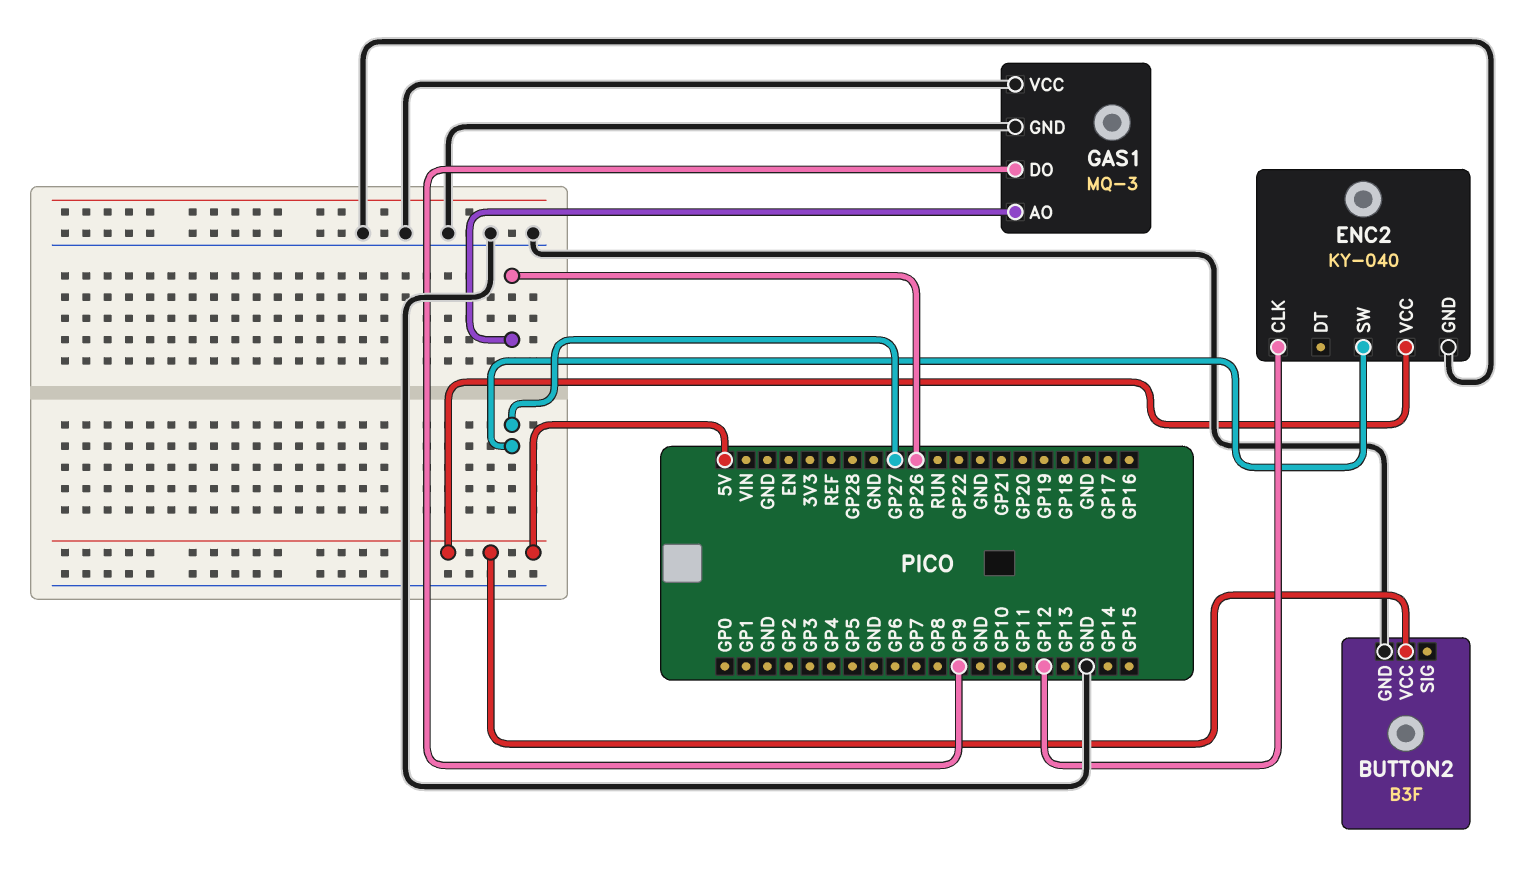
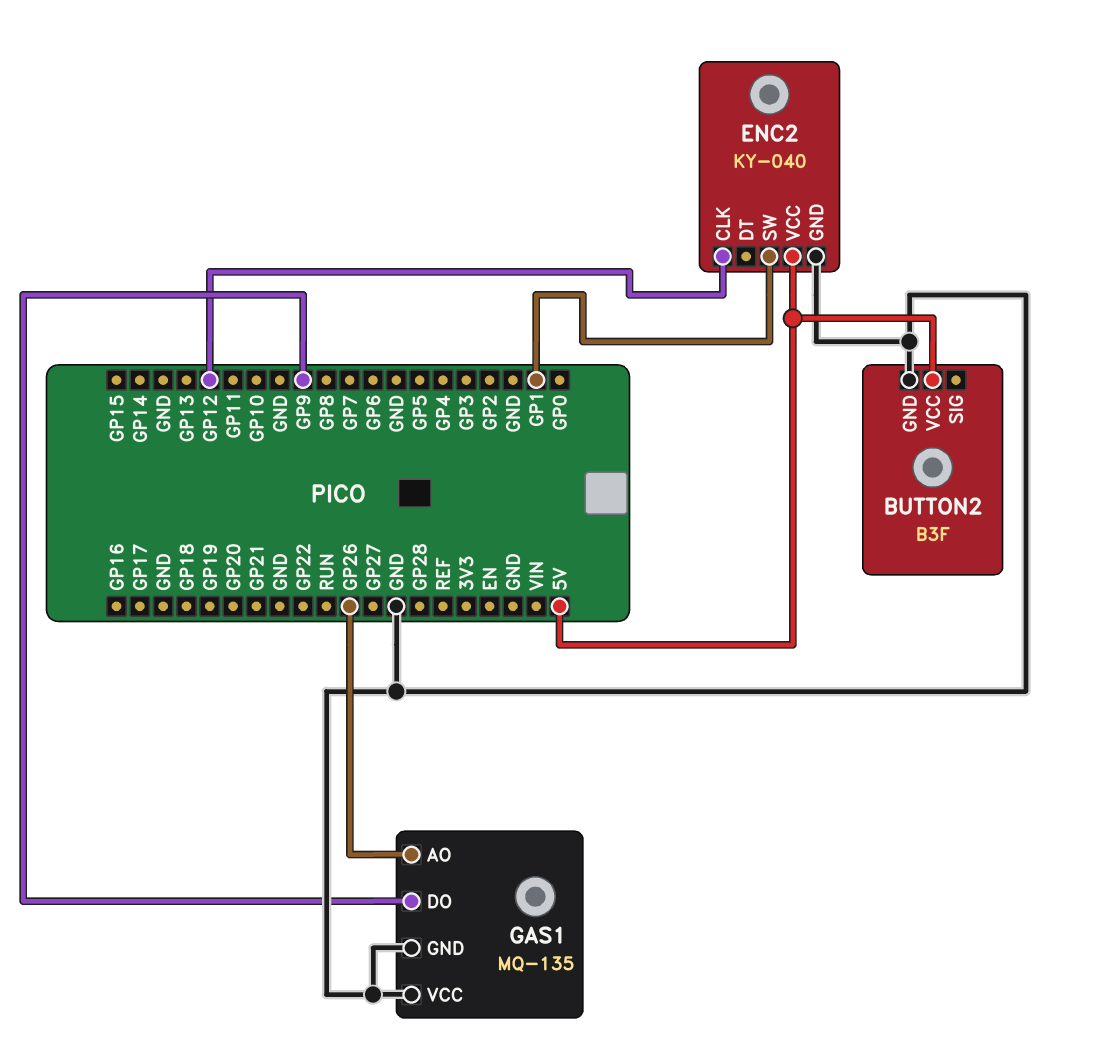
ENC2 pin SW: GP27 -> GP1
GAS1: MQ-3 -> MQ-135

